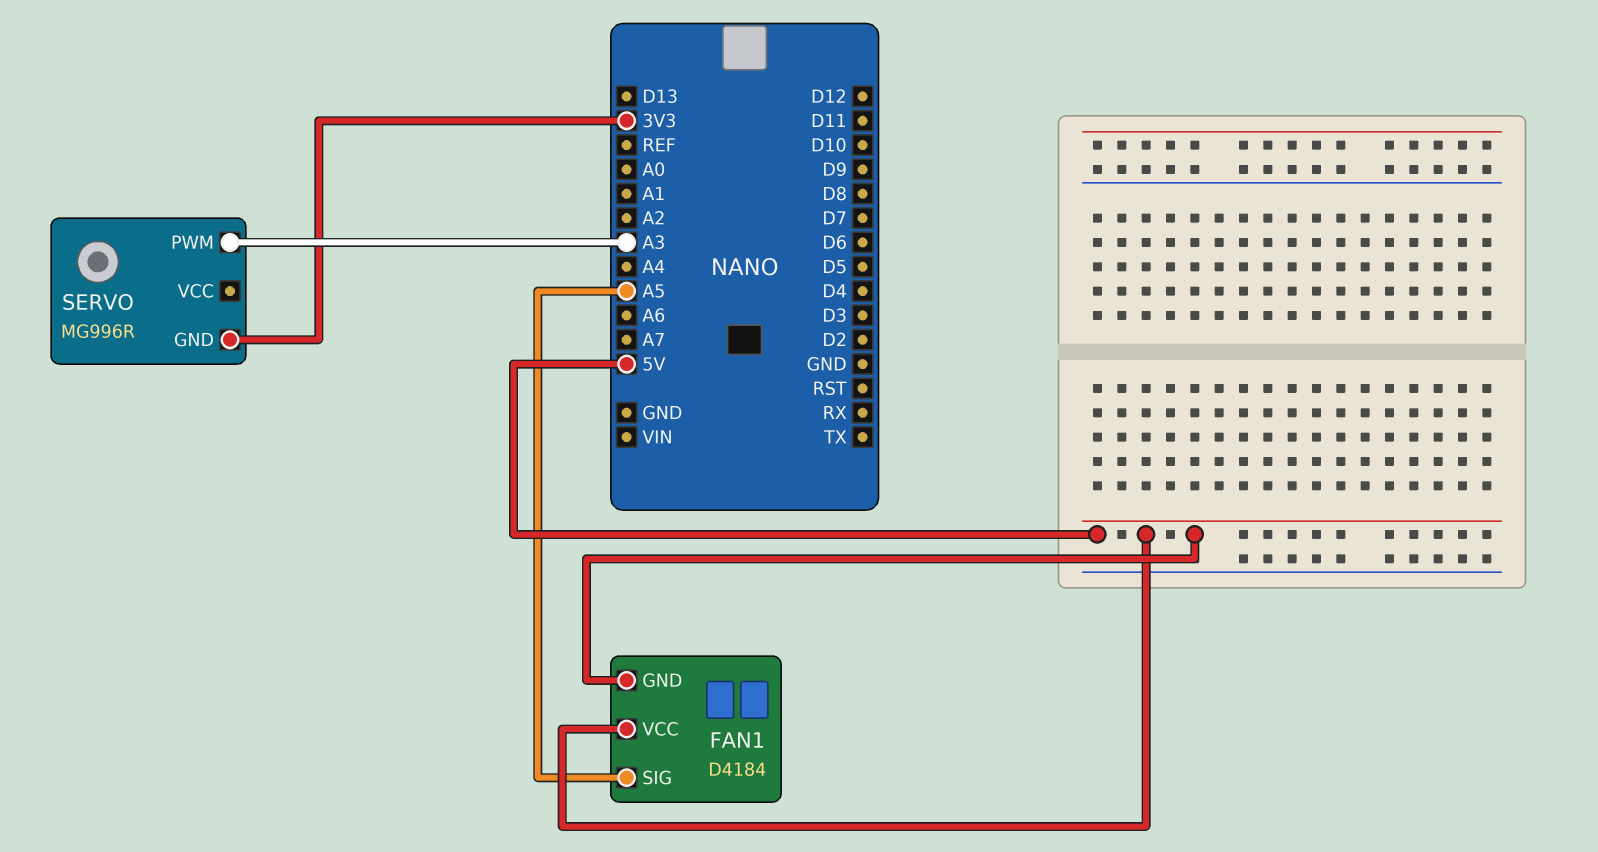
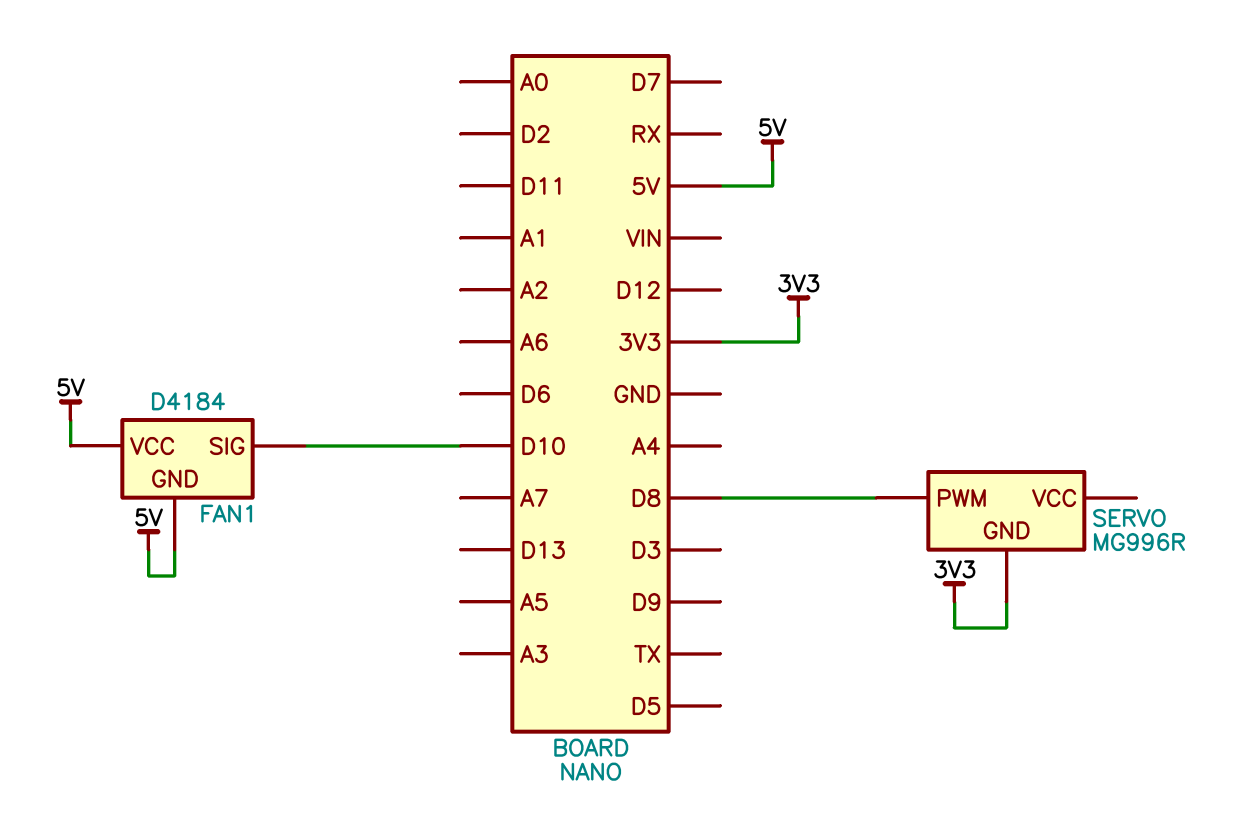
FAN1 pin SIG: A5 -> D10
SERVO pin PWM: A3 -> D8

